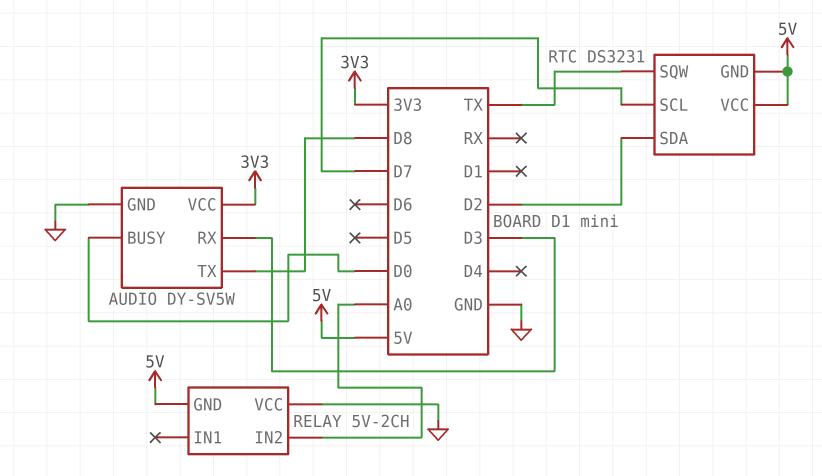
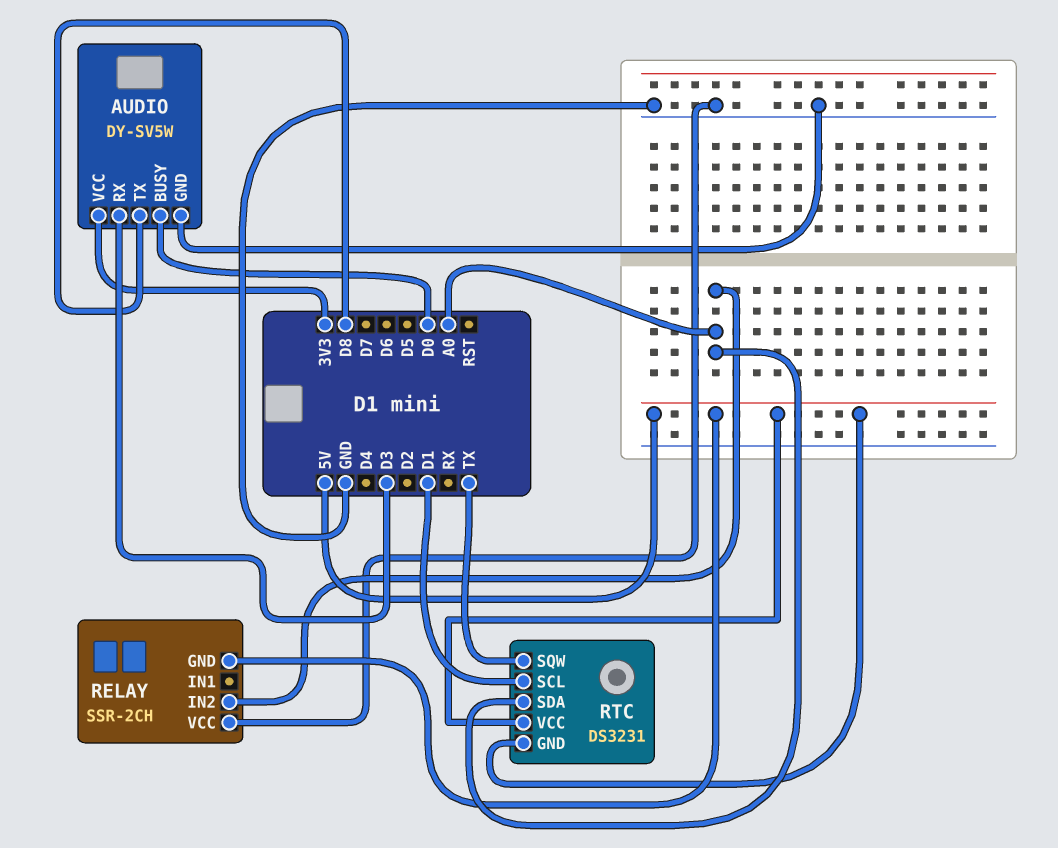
RELAY: 5V-2CH -> SSR-2CH
RTC pin SCL: D7 -> D1
RTC pin SDA: D2 -> A0

